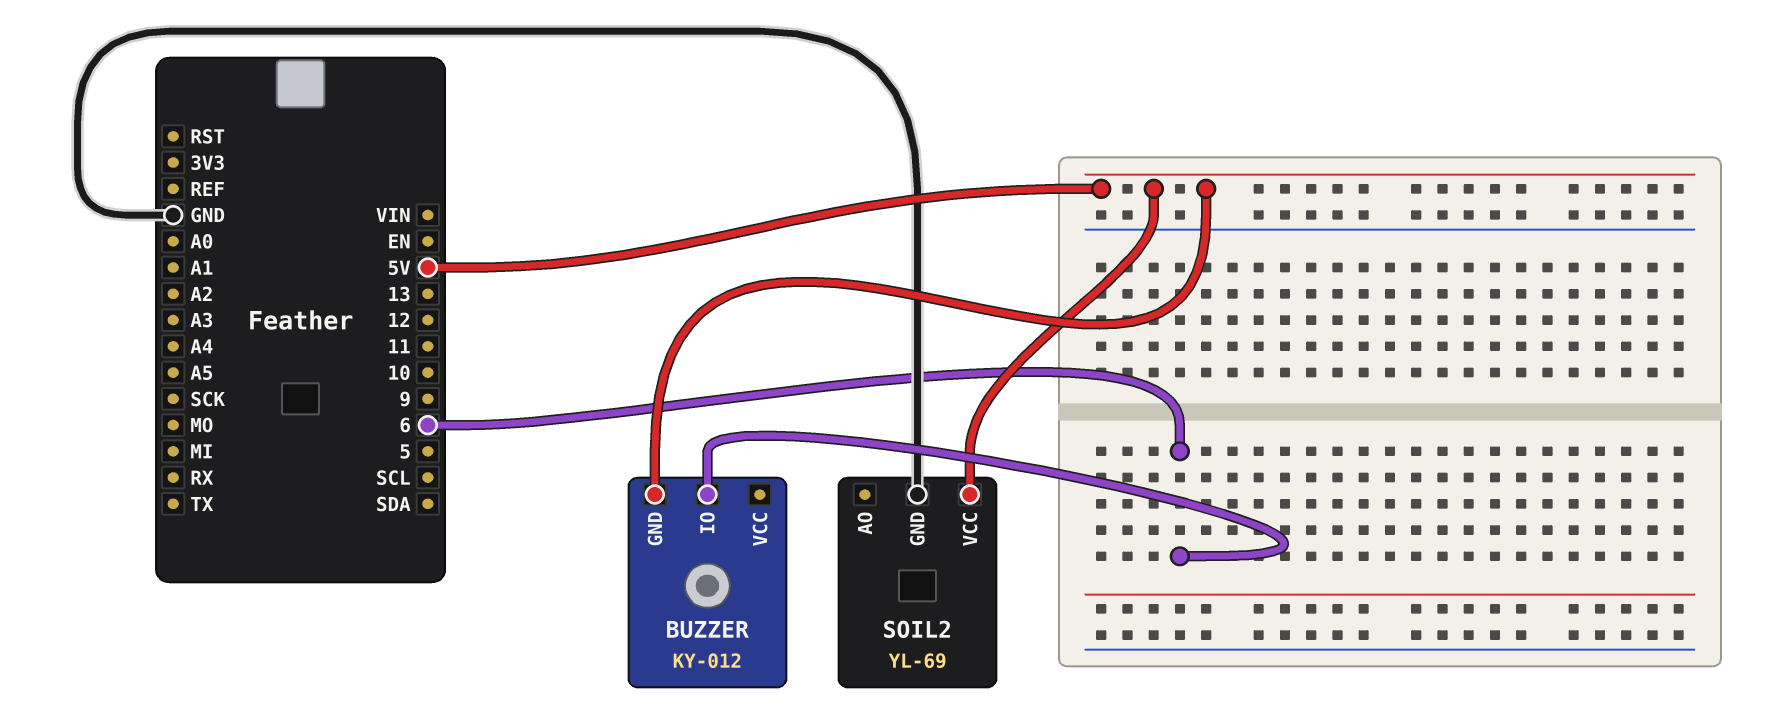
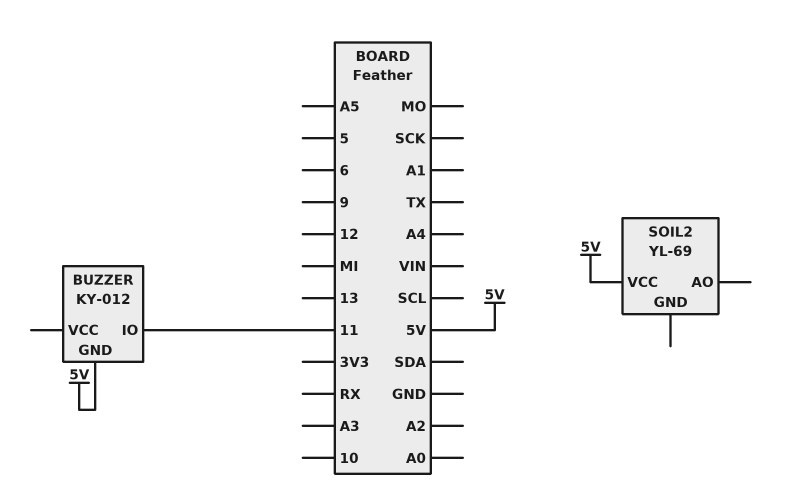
BUZZER pin IO: 6 -> 11
SOIL2 pin GND: GND -> none

